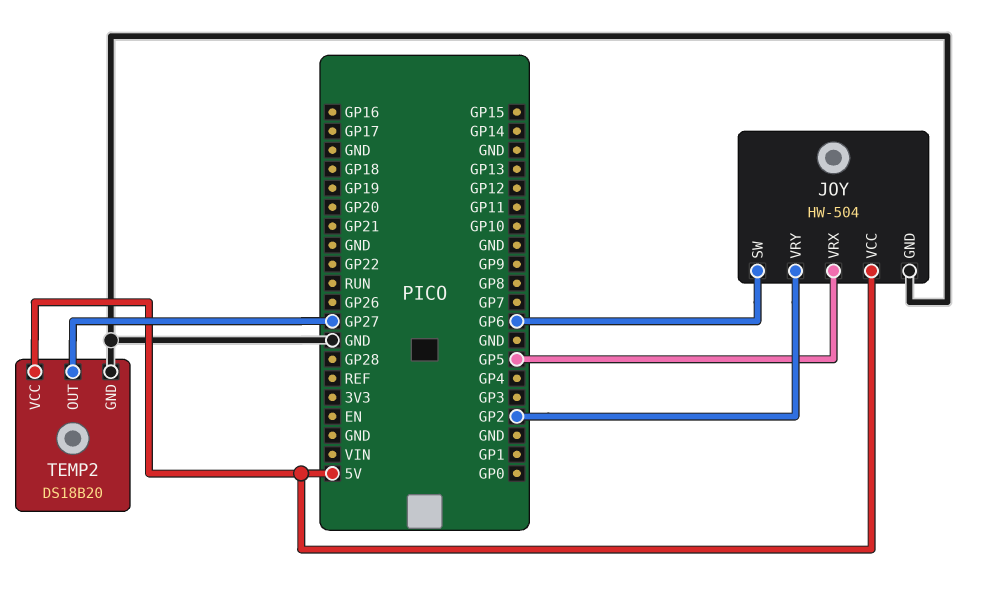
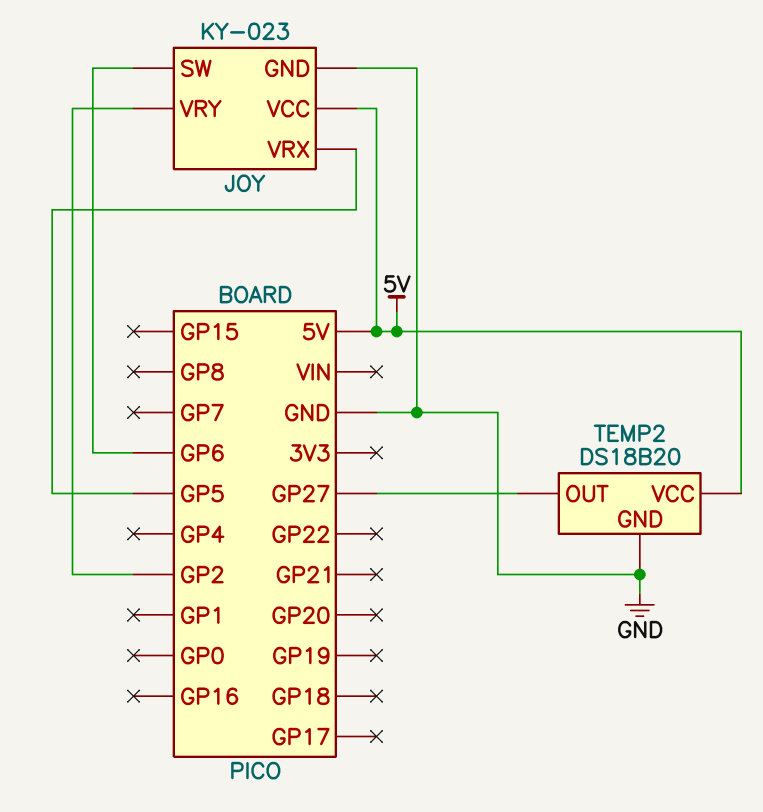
JOY: HW-504 -> KY-023

